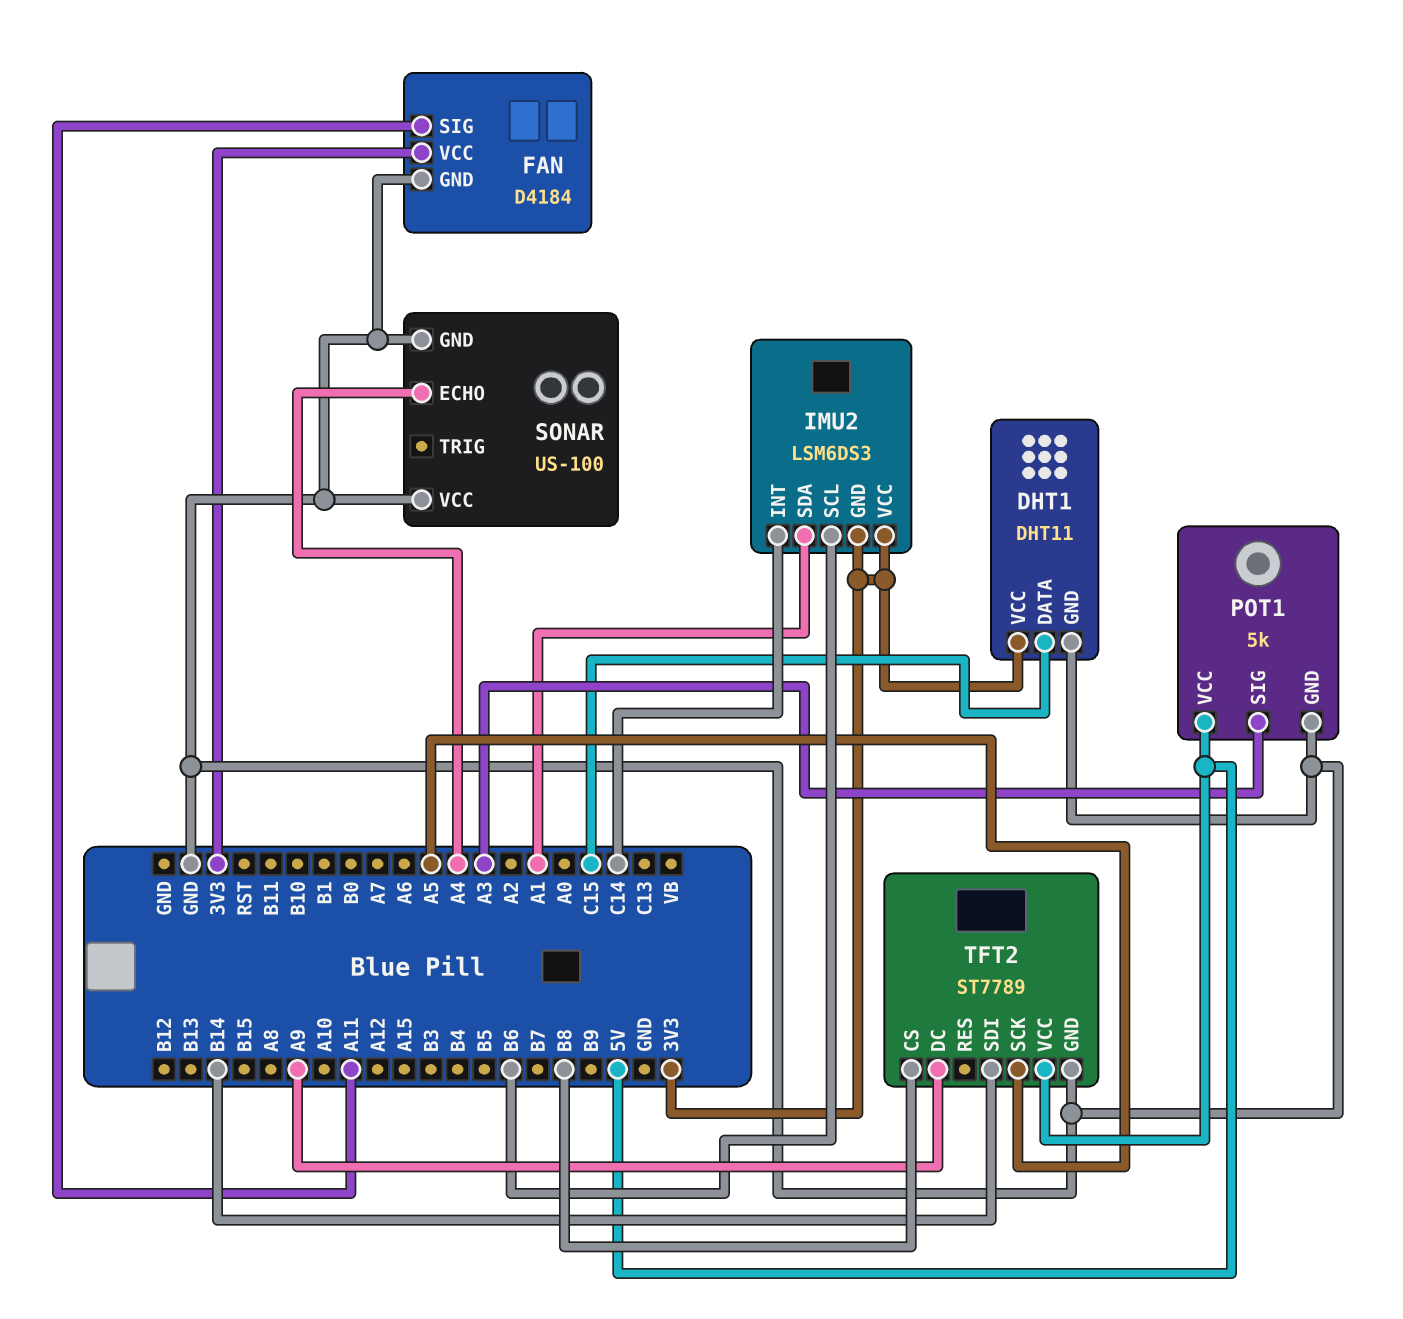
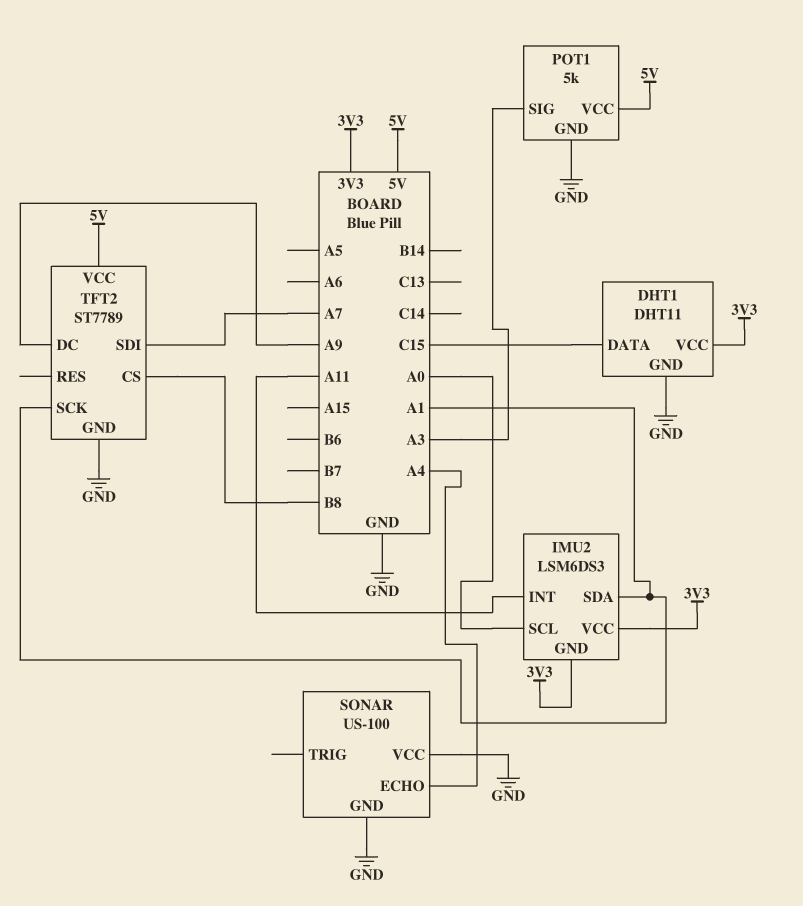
FAN: D4184 -> none
FAN pin GND: GND -> none
FAN pin SIG: A11 -> none
FAN pin VCC: 3V3 -> none
IMU2 pin INT: C14 -> A11
IMU2 pin SCL: B6 -> A0
TFT2 pin SCK: A5 -> A1
TFT2 pin SDI: B14 -> A7

